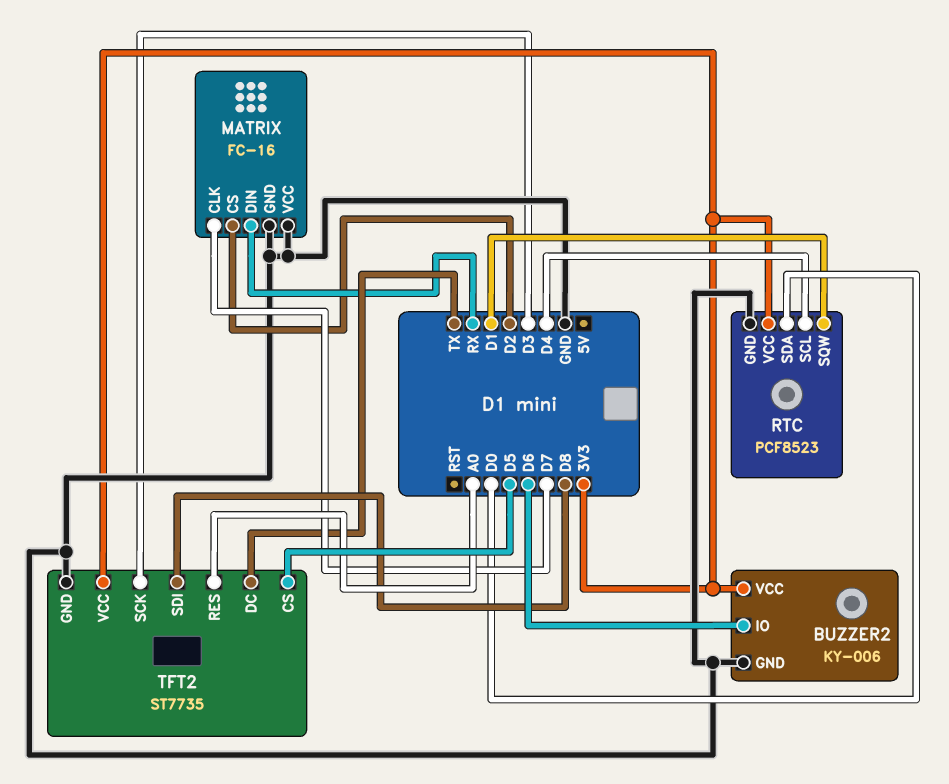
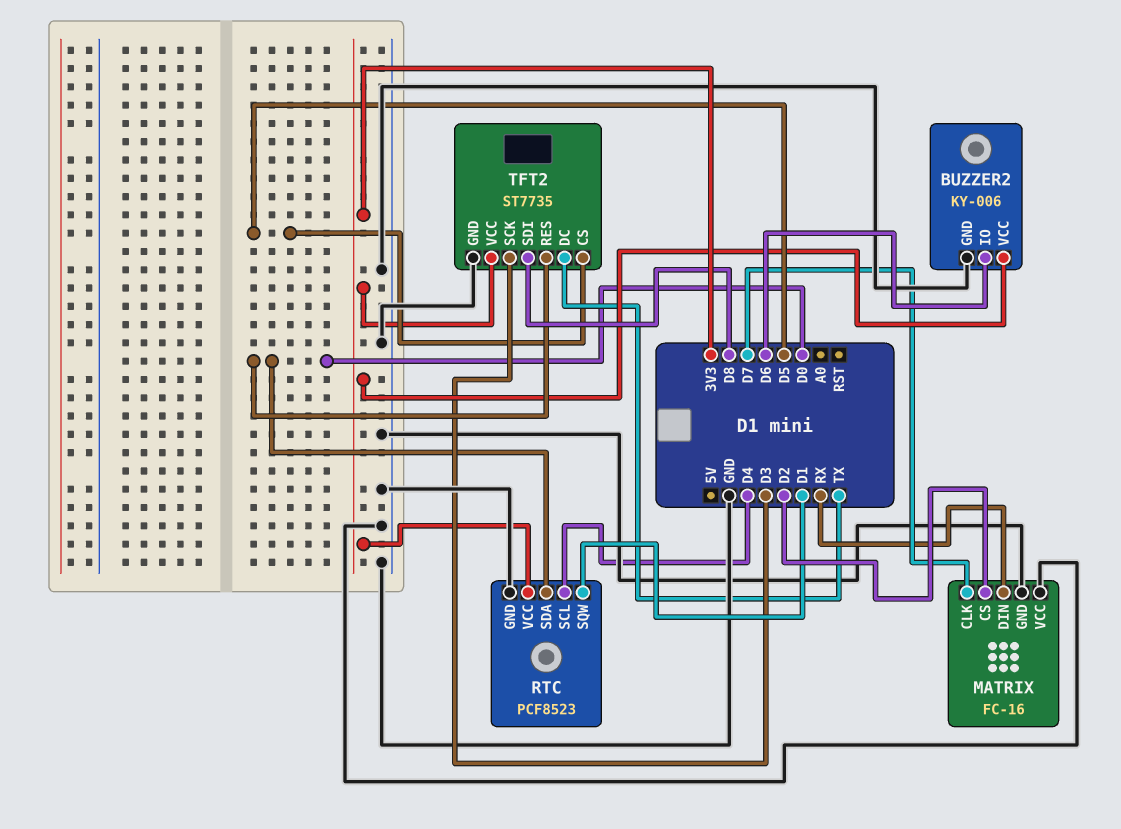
TFT2 pin RES: A0 -> D0

